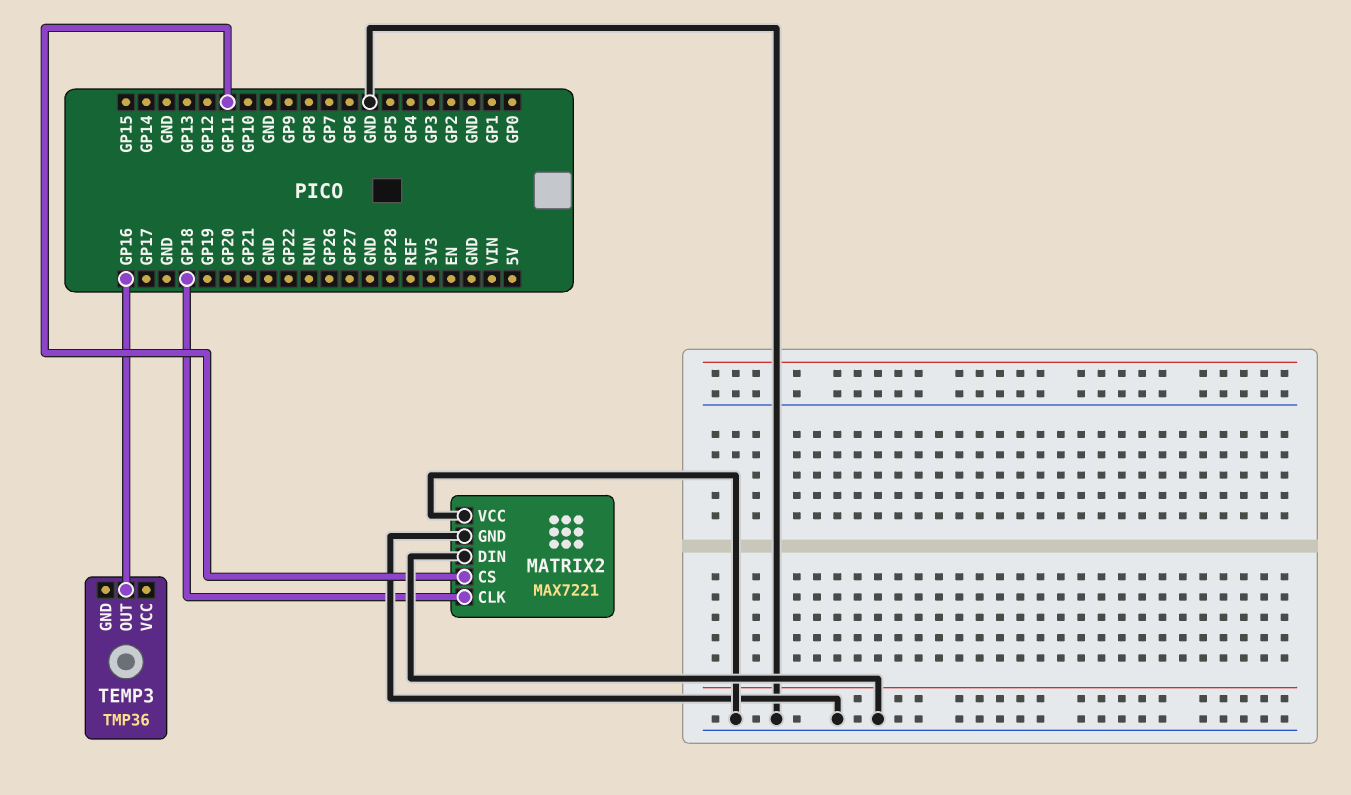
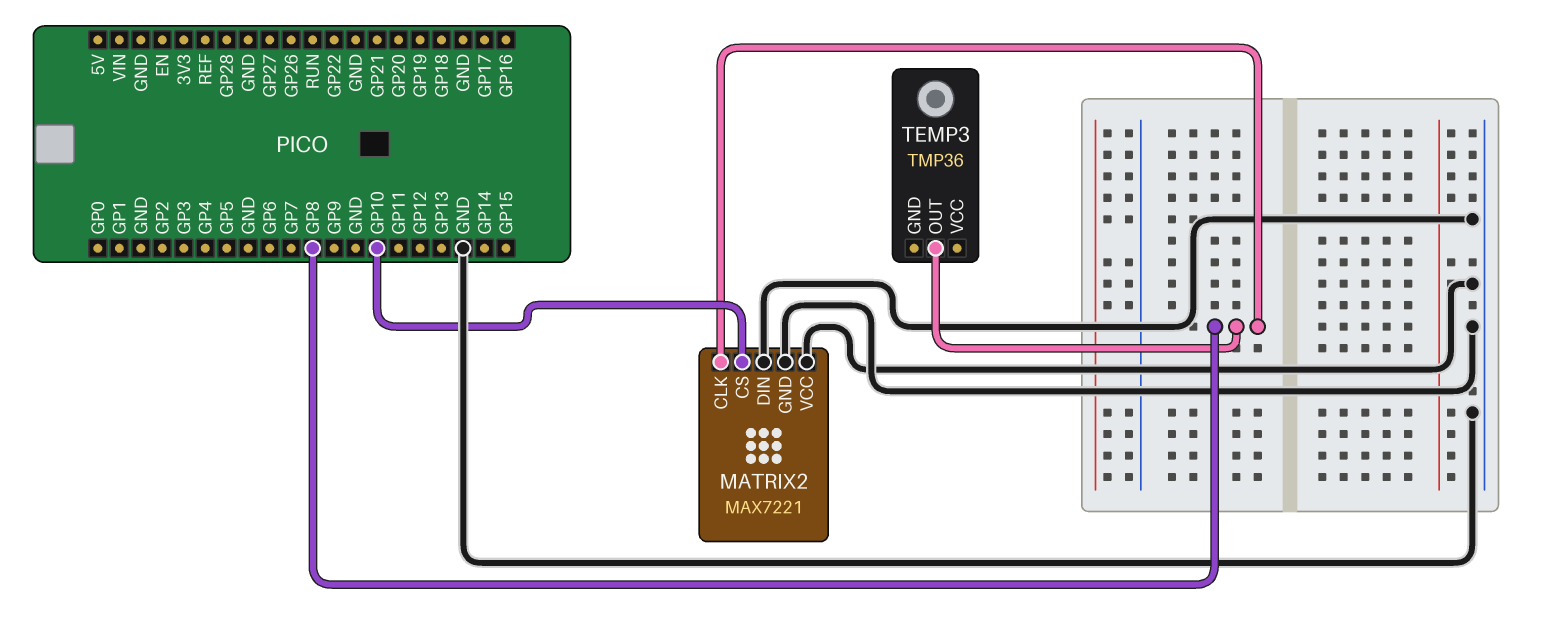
MATRIX2 pin CLK: GP18 -> GP8
MATRIX2 pin CS: GP11 -> GP10
TEMP3 pin OUT: GP16 -> GP8

